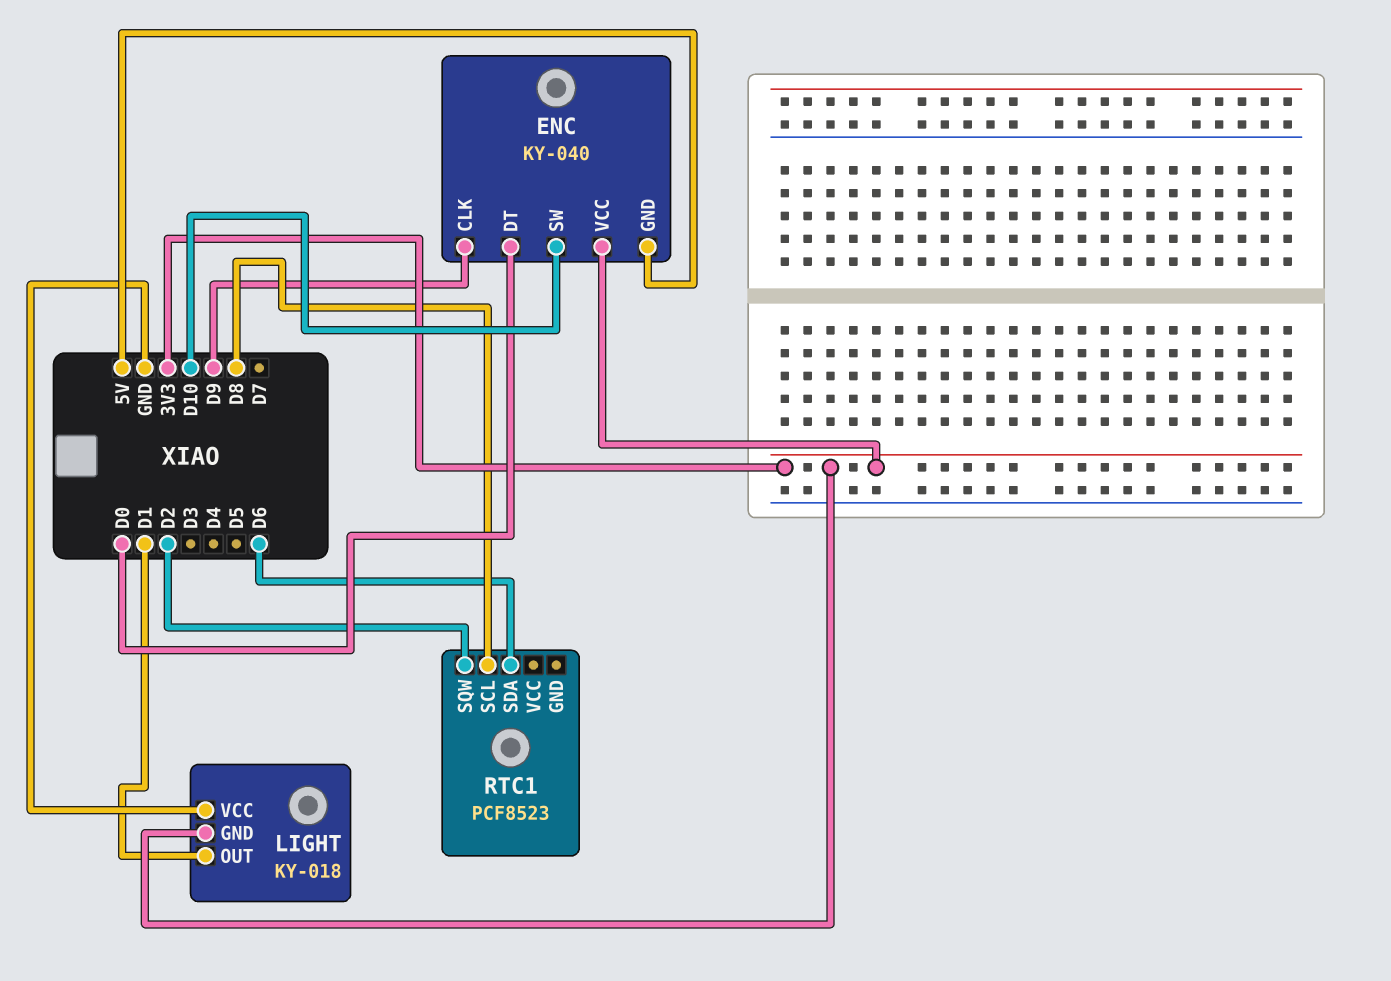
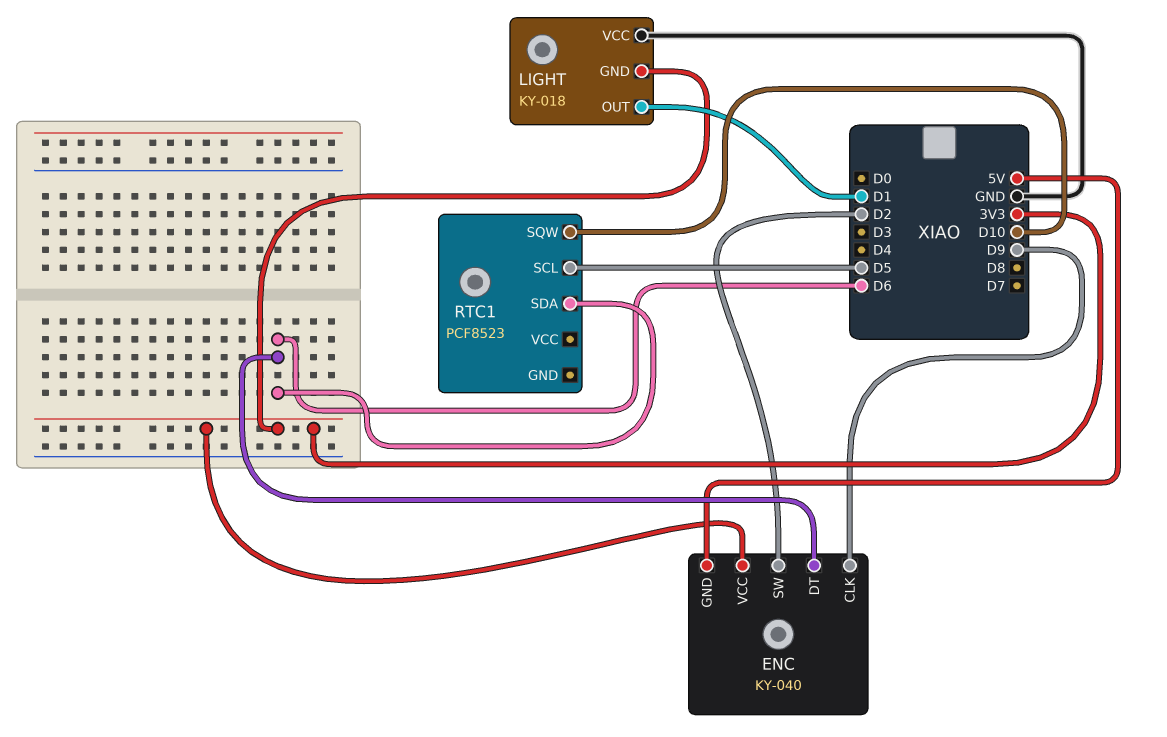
ENC pin DT: D0 -> D6
ENC pin SW: D10 -> D2
RTC1 pin SCL: D8 -> D5
RTC1 pin SQW: D2 -> D10

